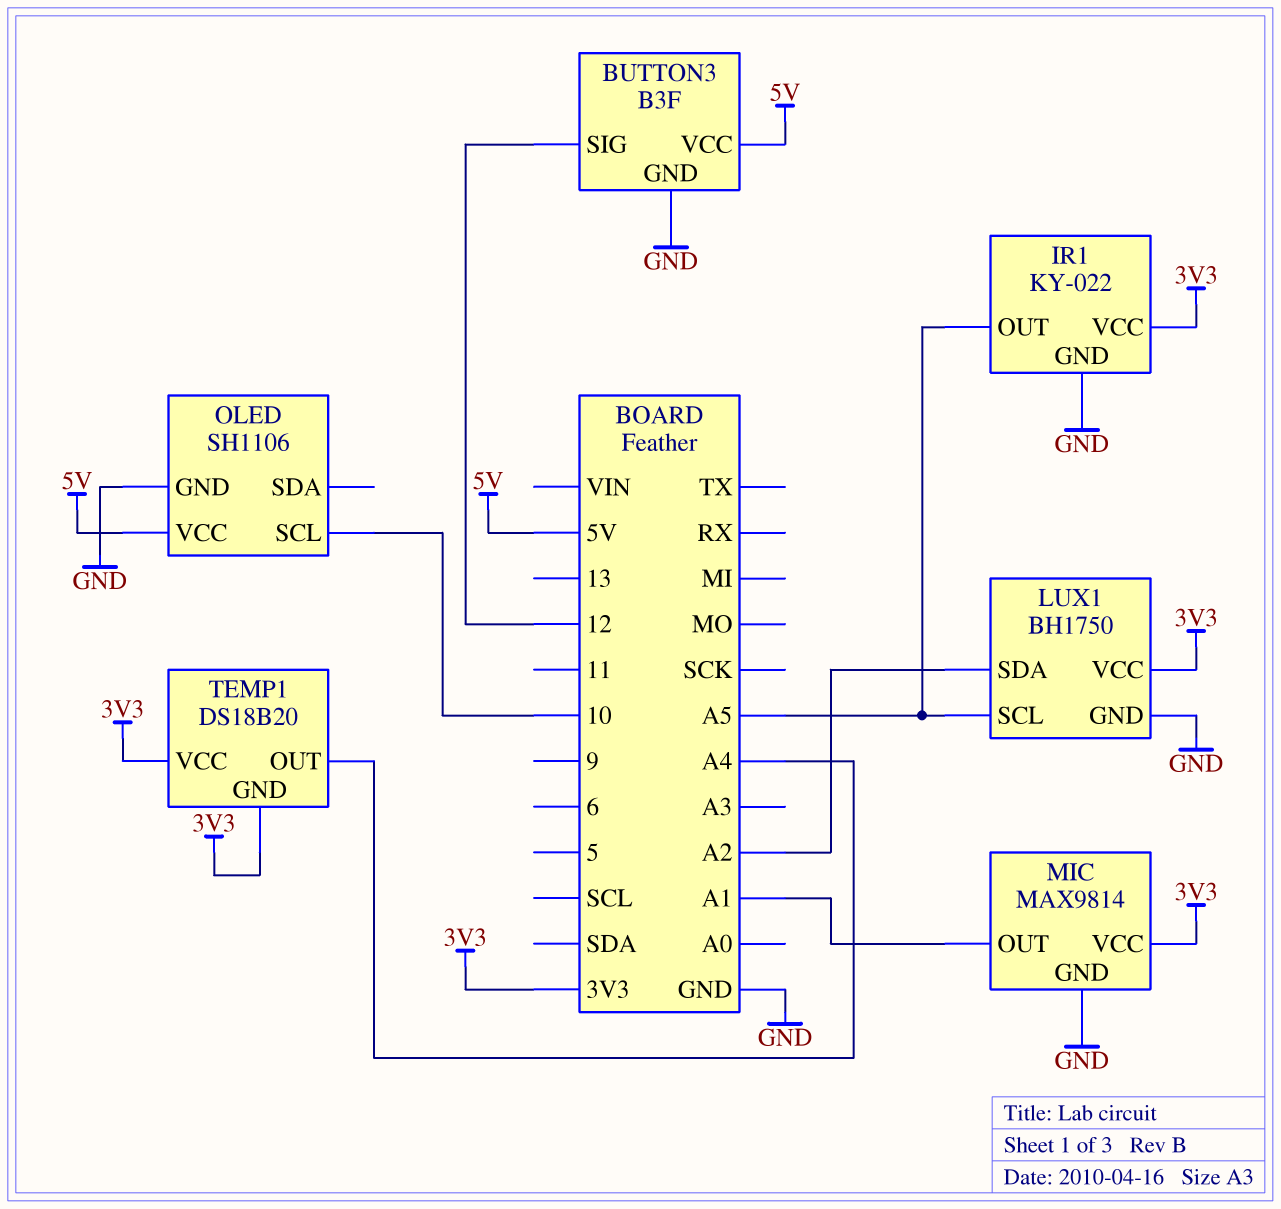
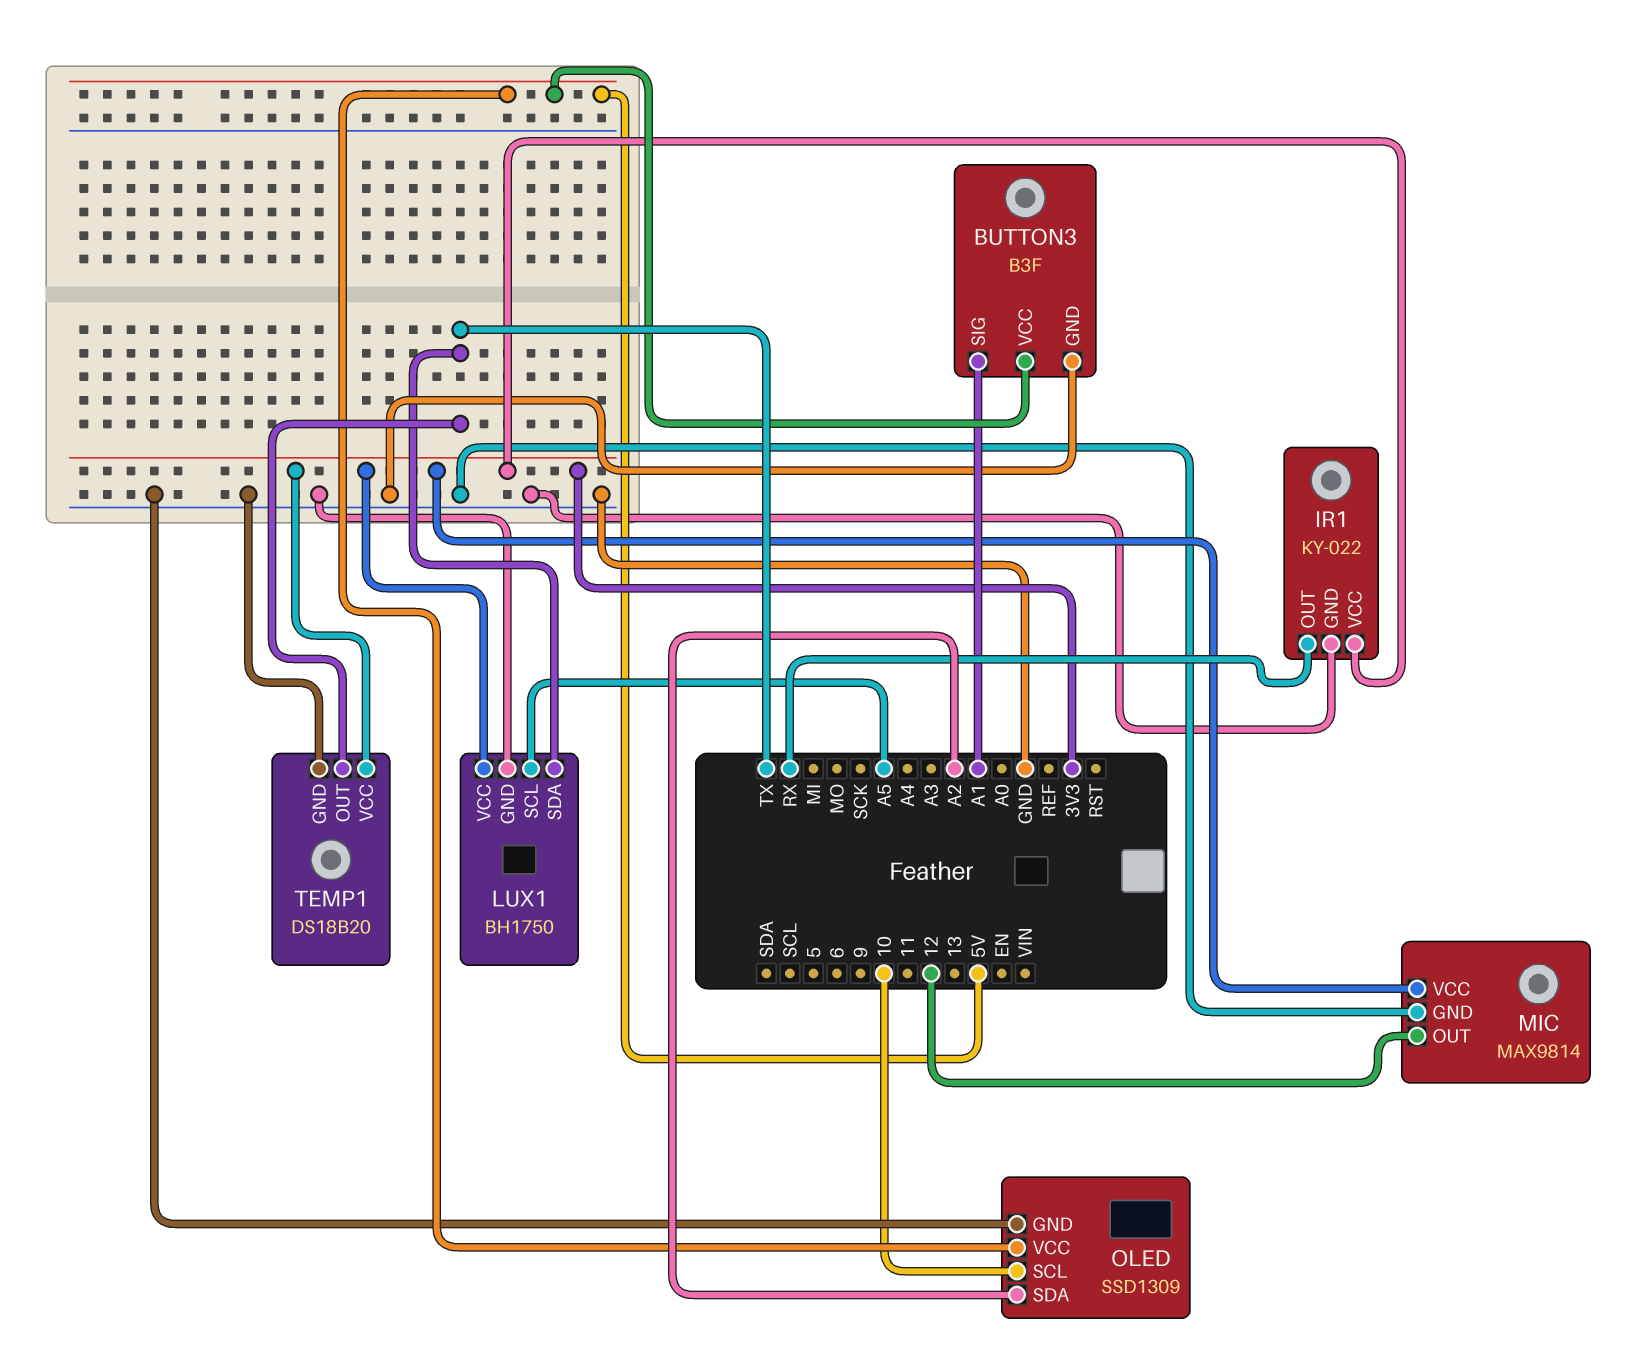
BUTTON3 pin SIG: 12 -> A1
IR1 pin OUT: A5 -> RX
LUX1 pin SDA: A2 -> TX
MIC pin OUT: A1 -> 12
OLED: SH1106 -> SSD1309
OLED pin SDA: none -> A2
TEMP1 pin GND: 3V3 -> GND
TEMP1 pin OUT: A4 -> TX

